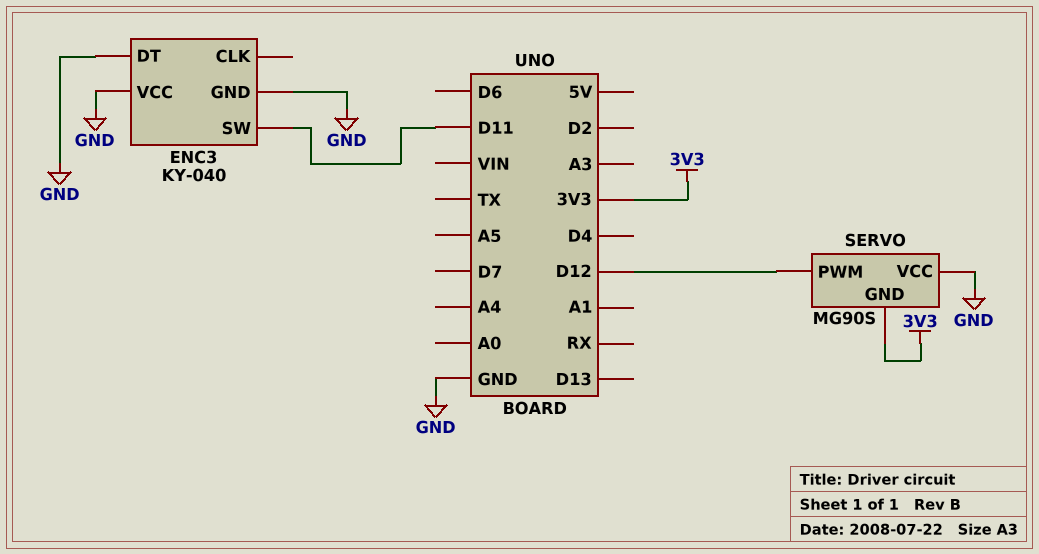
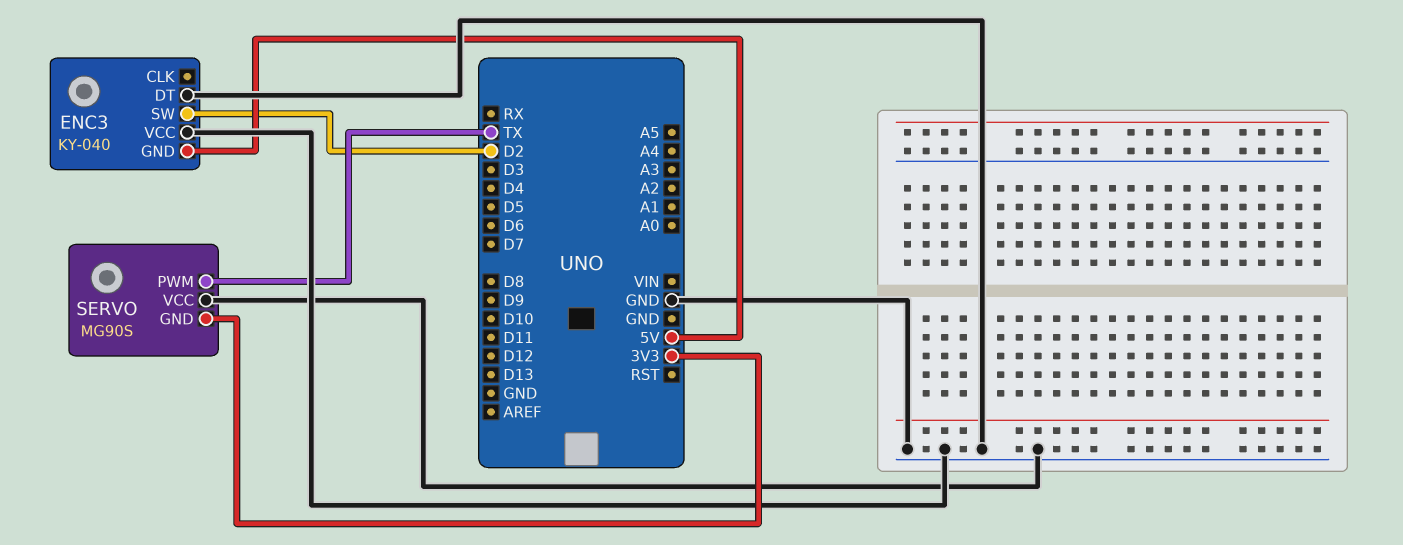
ENC3 pin GND: GND -> 5V
ENC3 pin SW: D11 -> D2
SERVO pin PWM: D12 -> TX

